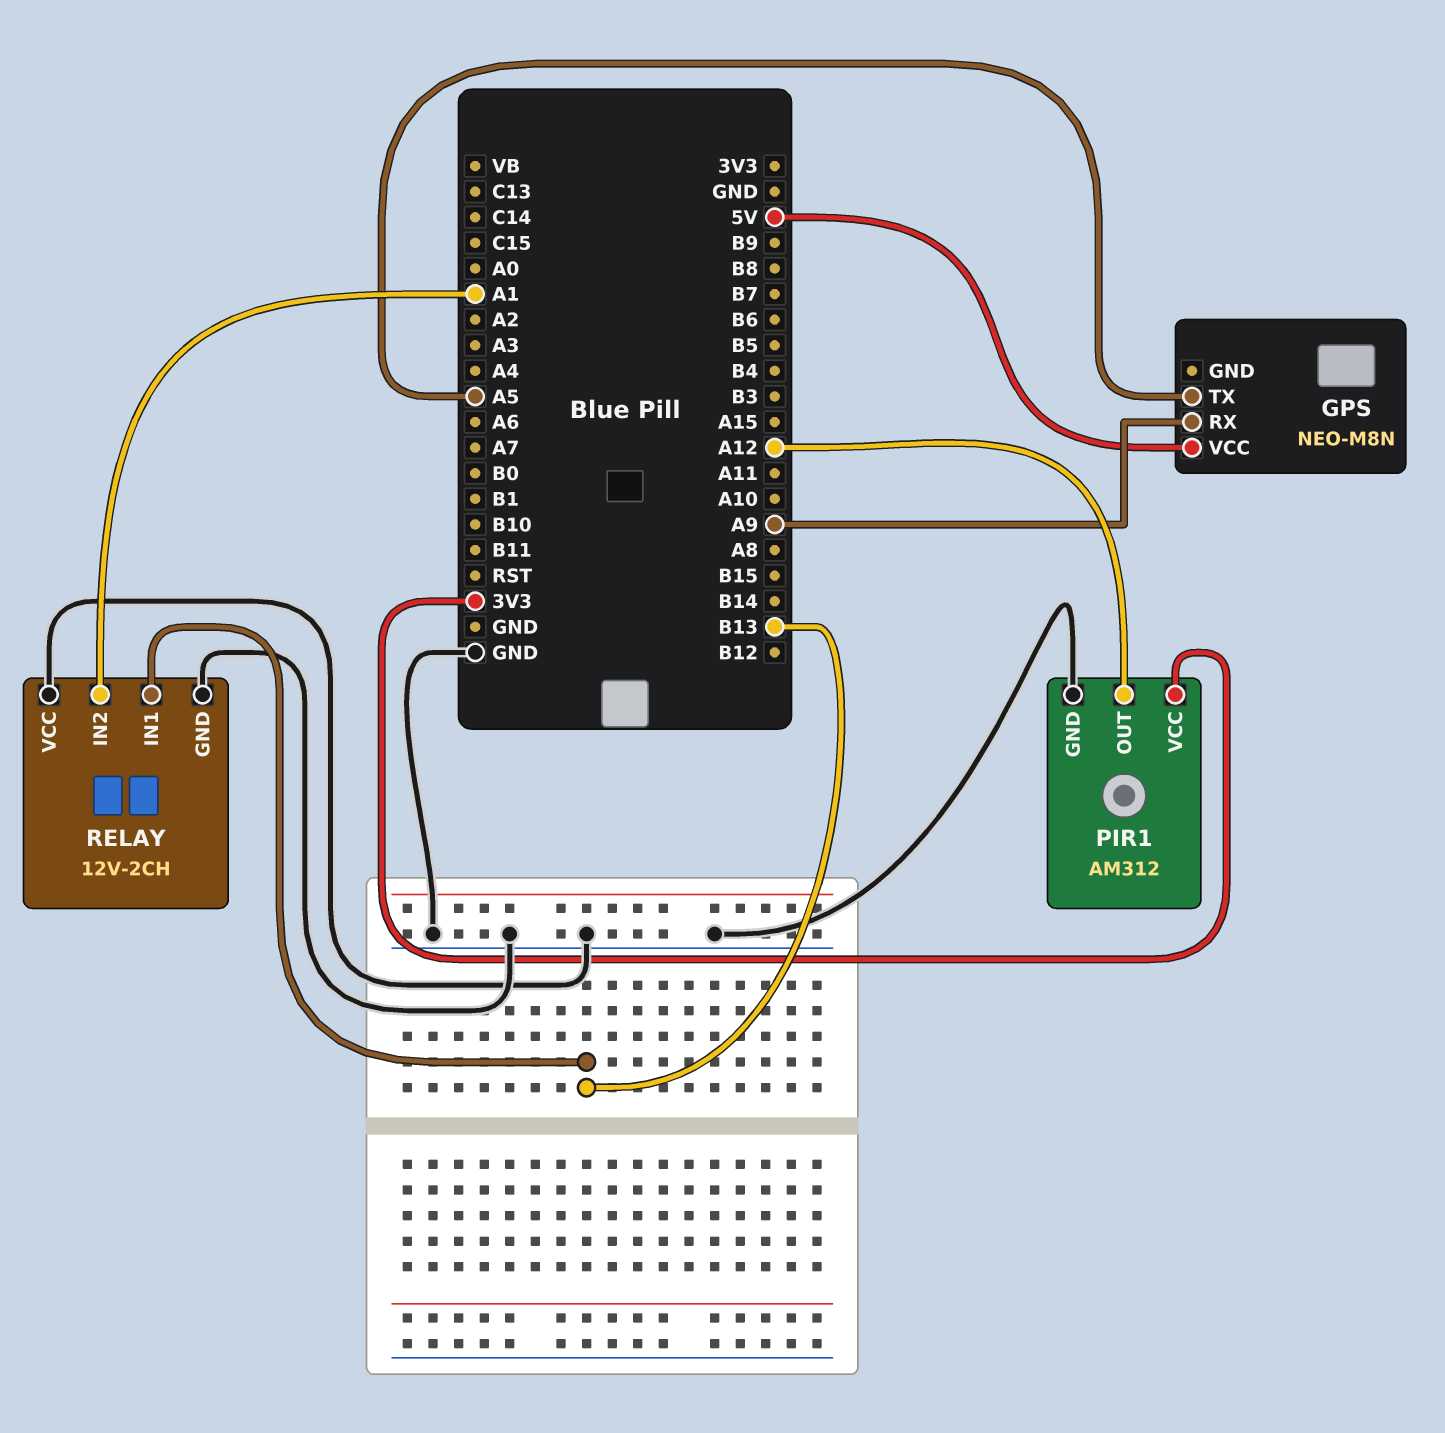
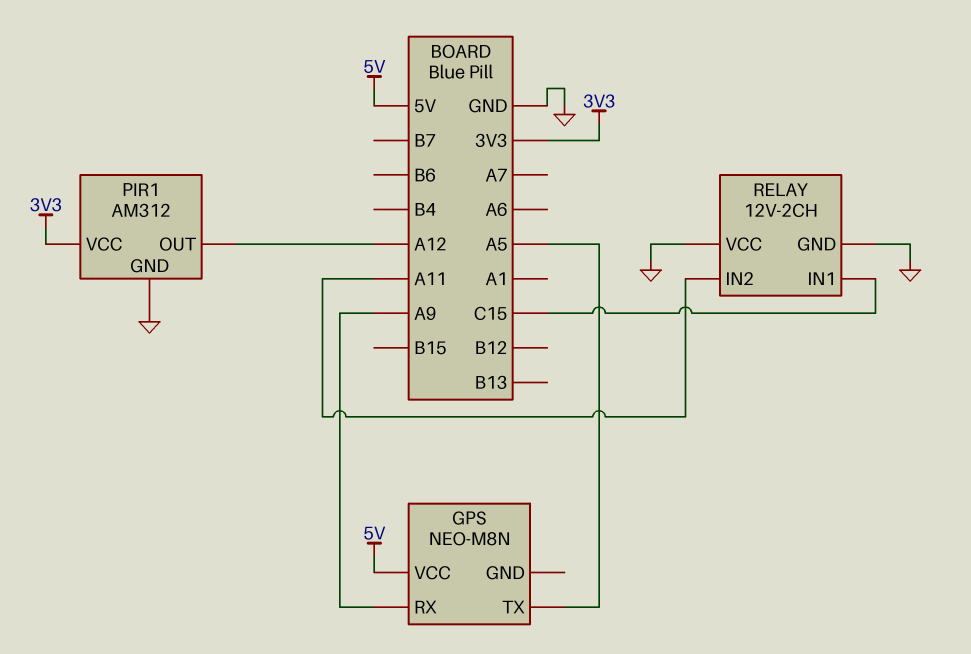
RELAY pin IN1: B13 -> C15
RELAY pin IN2: A1 -> A11

